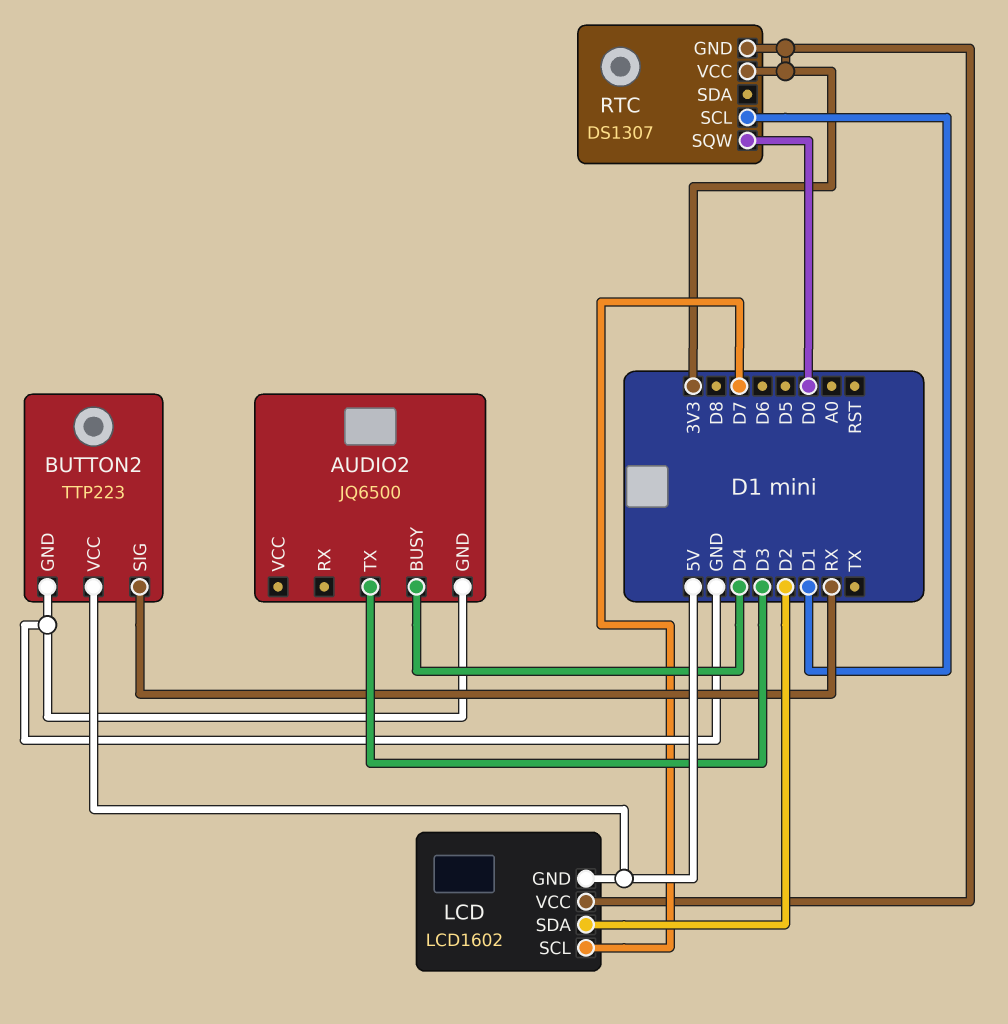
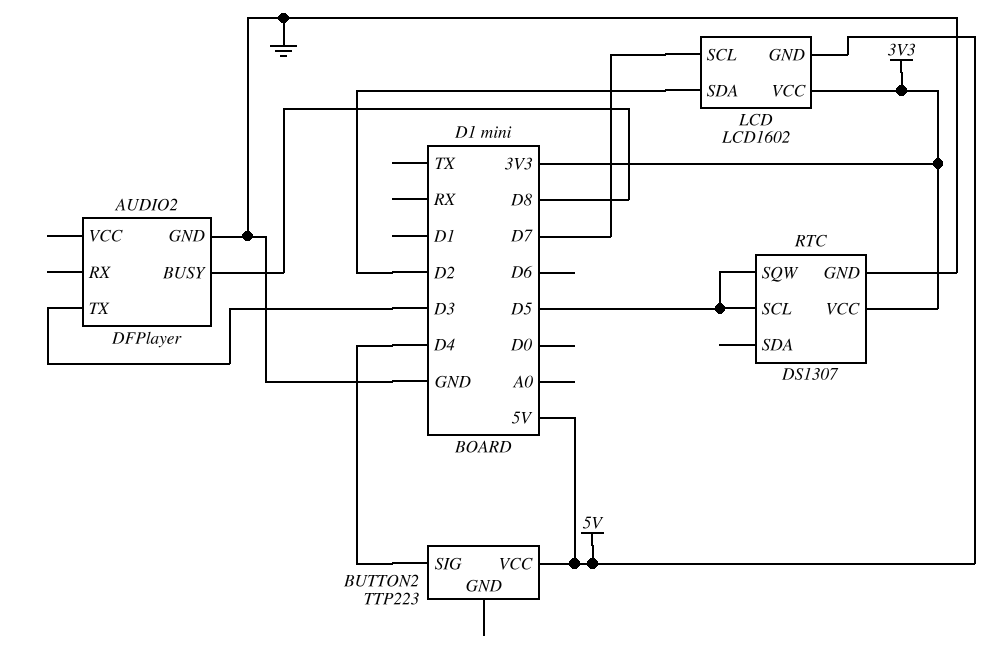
AUDIO2: JQ6500 -> DFPlayer
AUDIO2 pin BUSY: D4 -> D8
BUTTON2 pin GND: GND -> none
BUTTON2 pin SIG: RX -> D4
RTC pin GND: 3V3 -> GND
RTC pin SCL: D1 -> D5
RTC pin SQW: D0 -> D5

